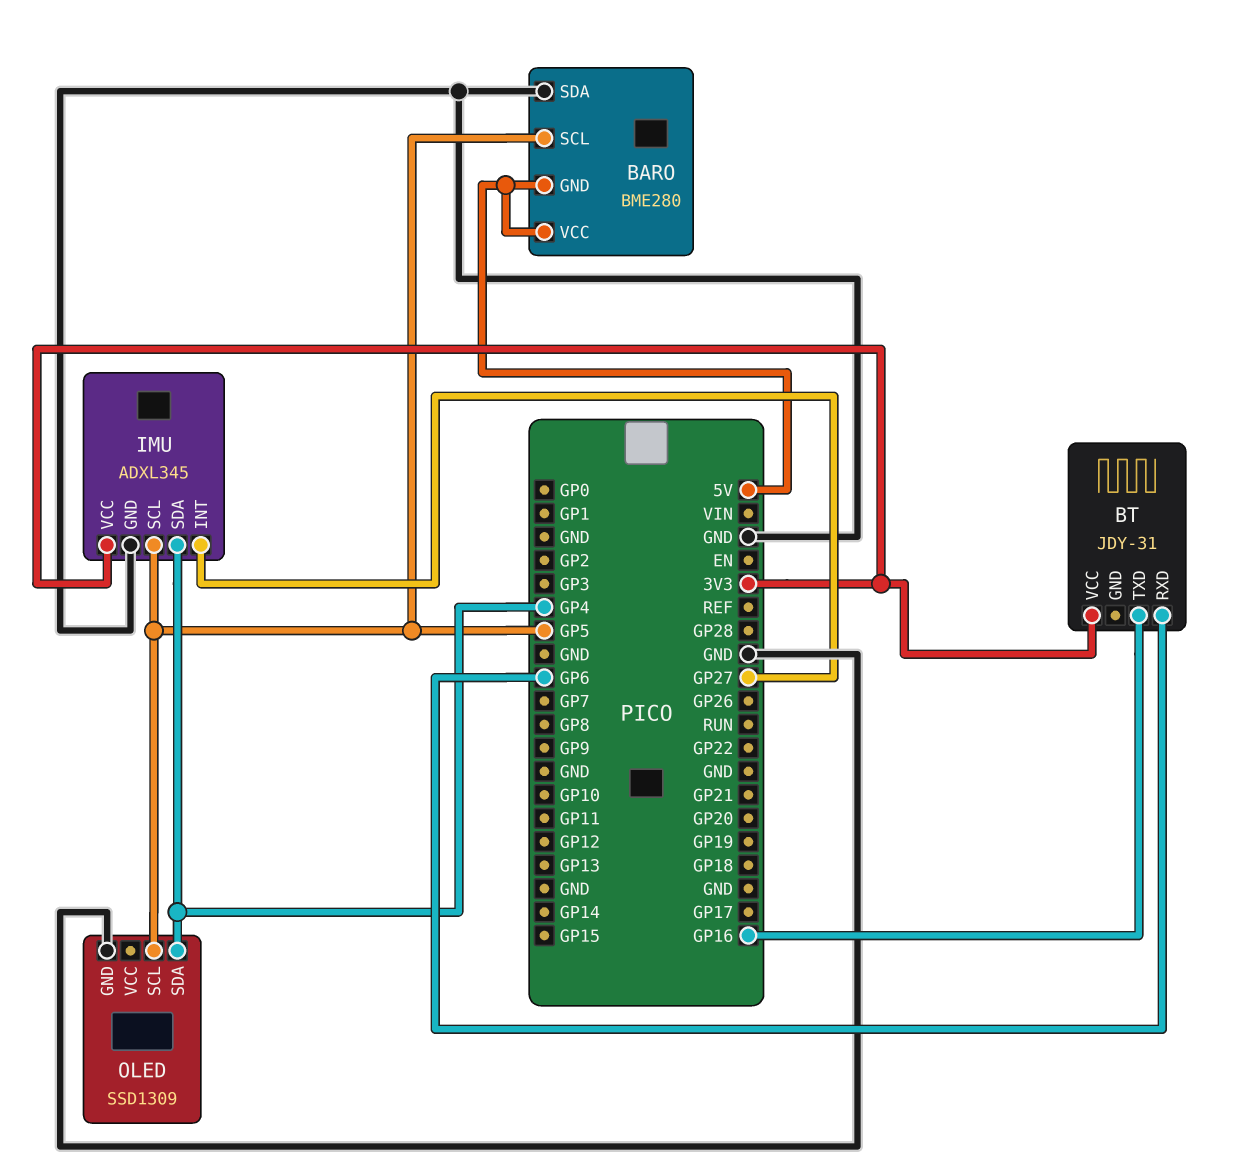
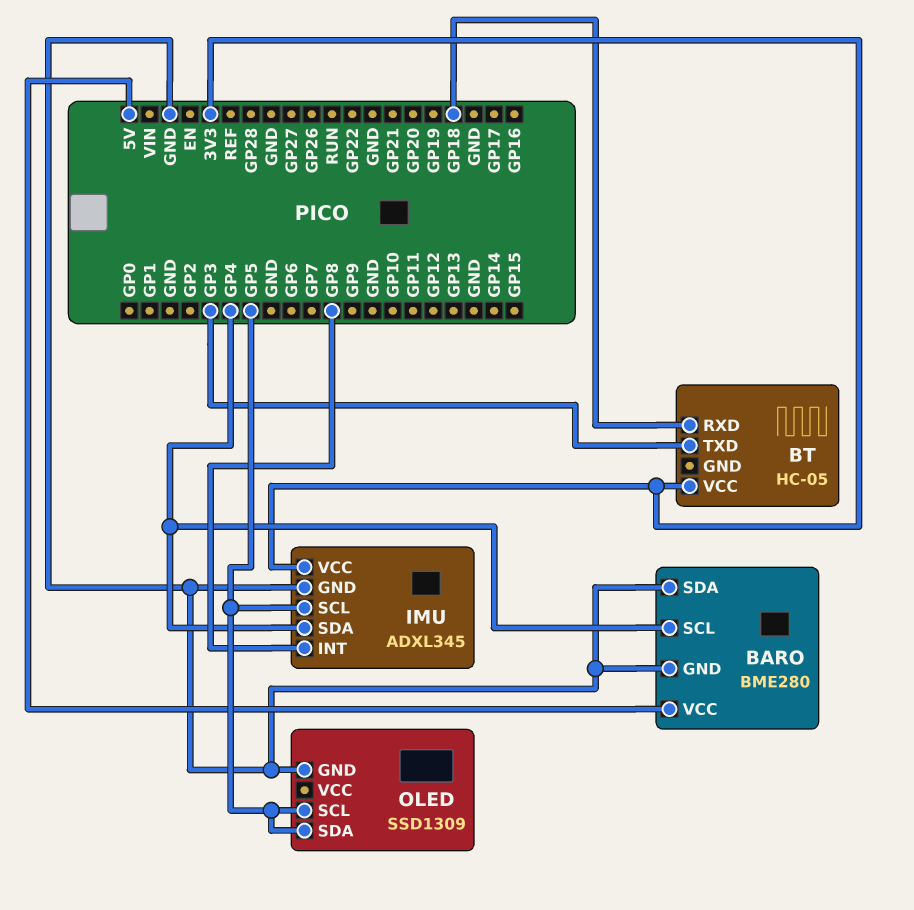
BARO pin GND: 5V -> GND
BARO pin SCL: GP5 -> GP4
BT: JDY-31 -> HC-05
BT pin RXD: GP6 -> GP18
BT pin TXD: GP16 -> GP3
IMU pin INT: GP27 -> GP8
OLED pin SDA: GP4 -> GP5

